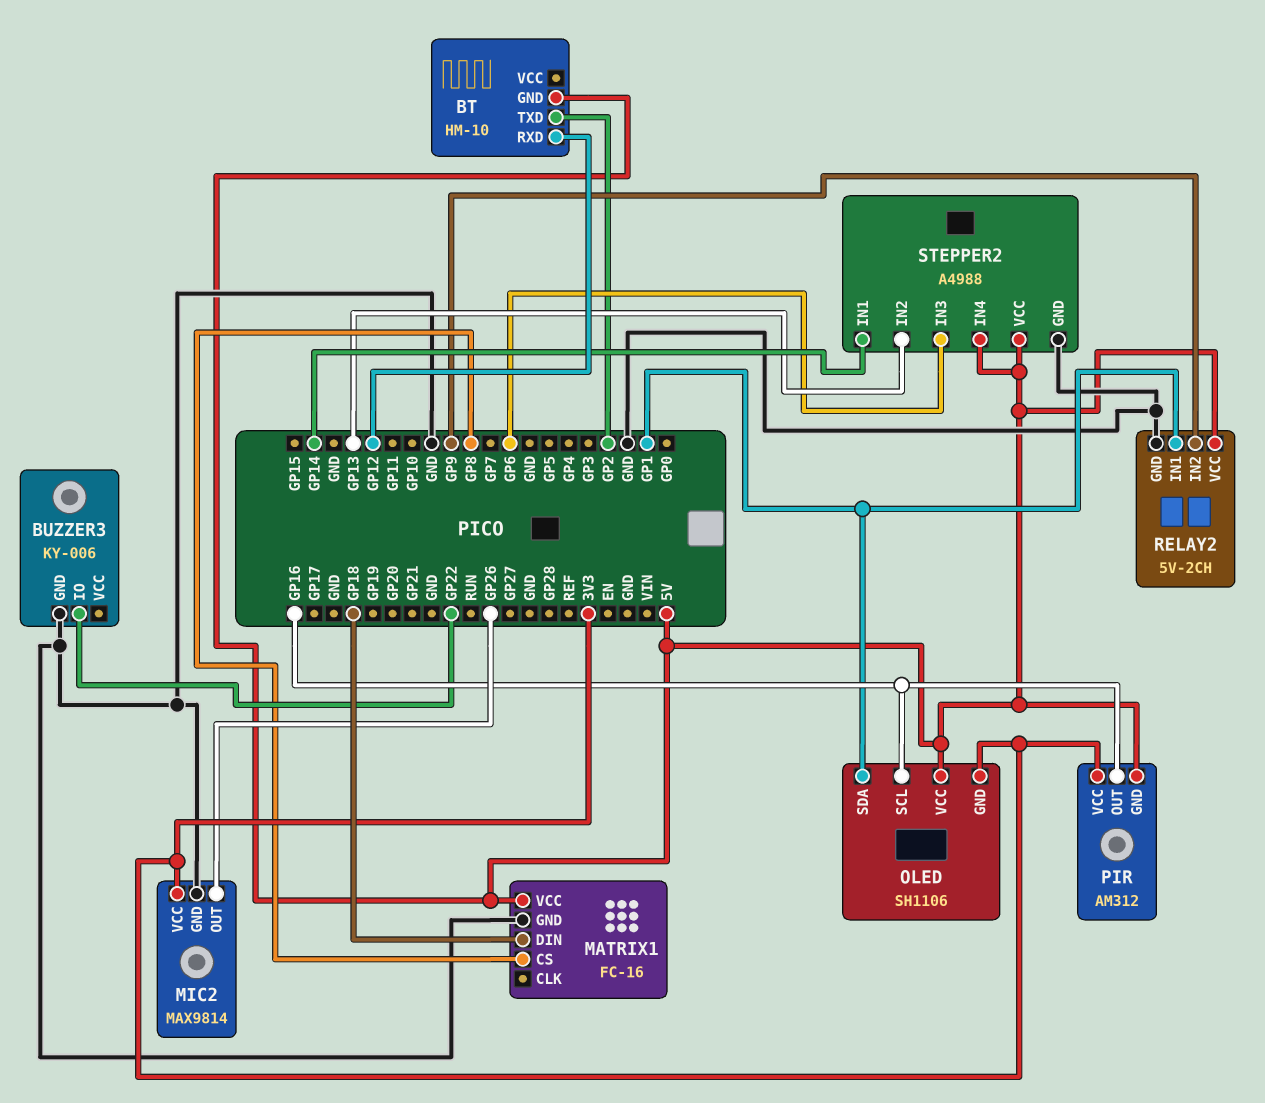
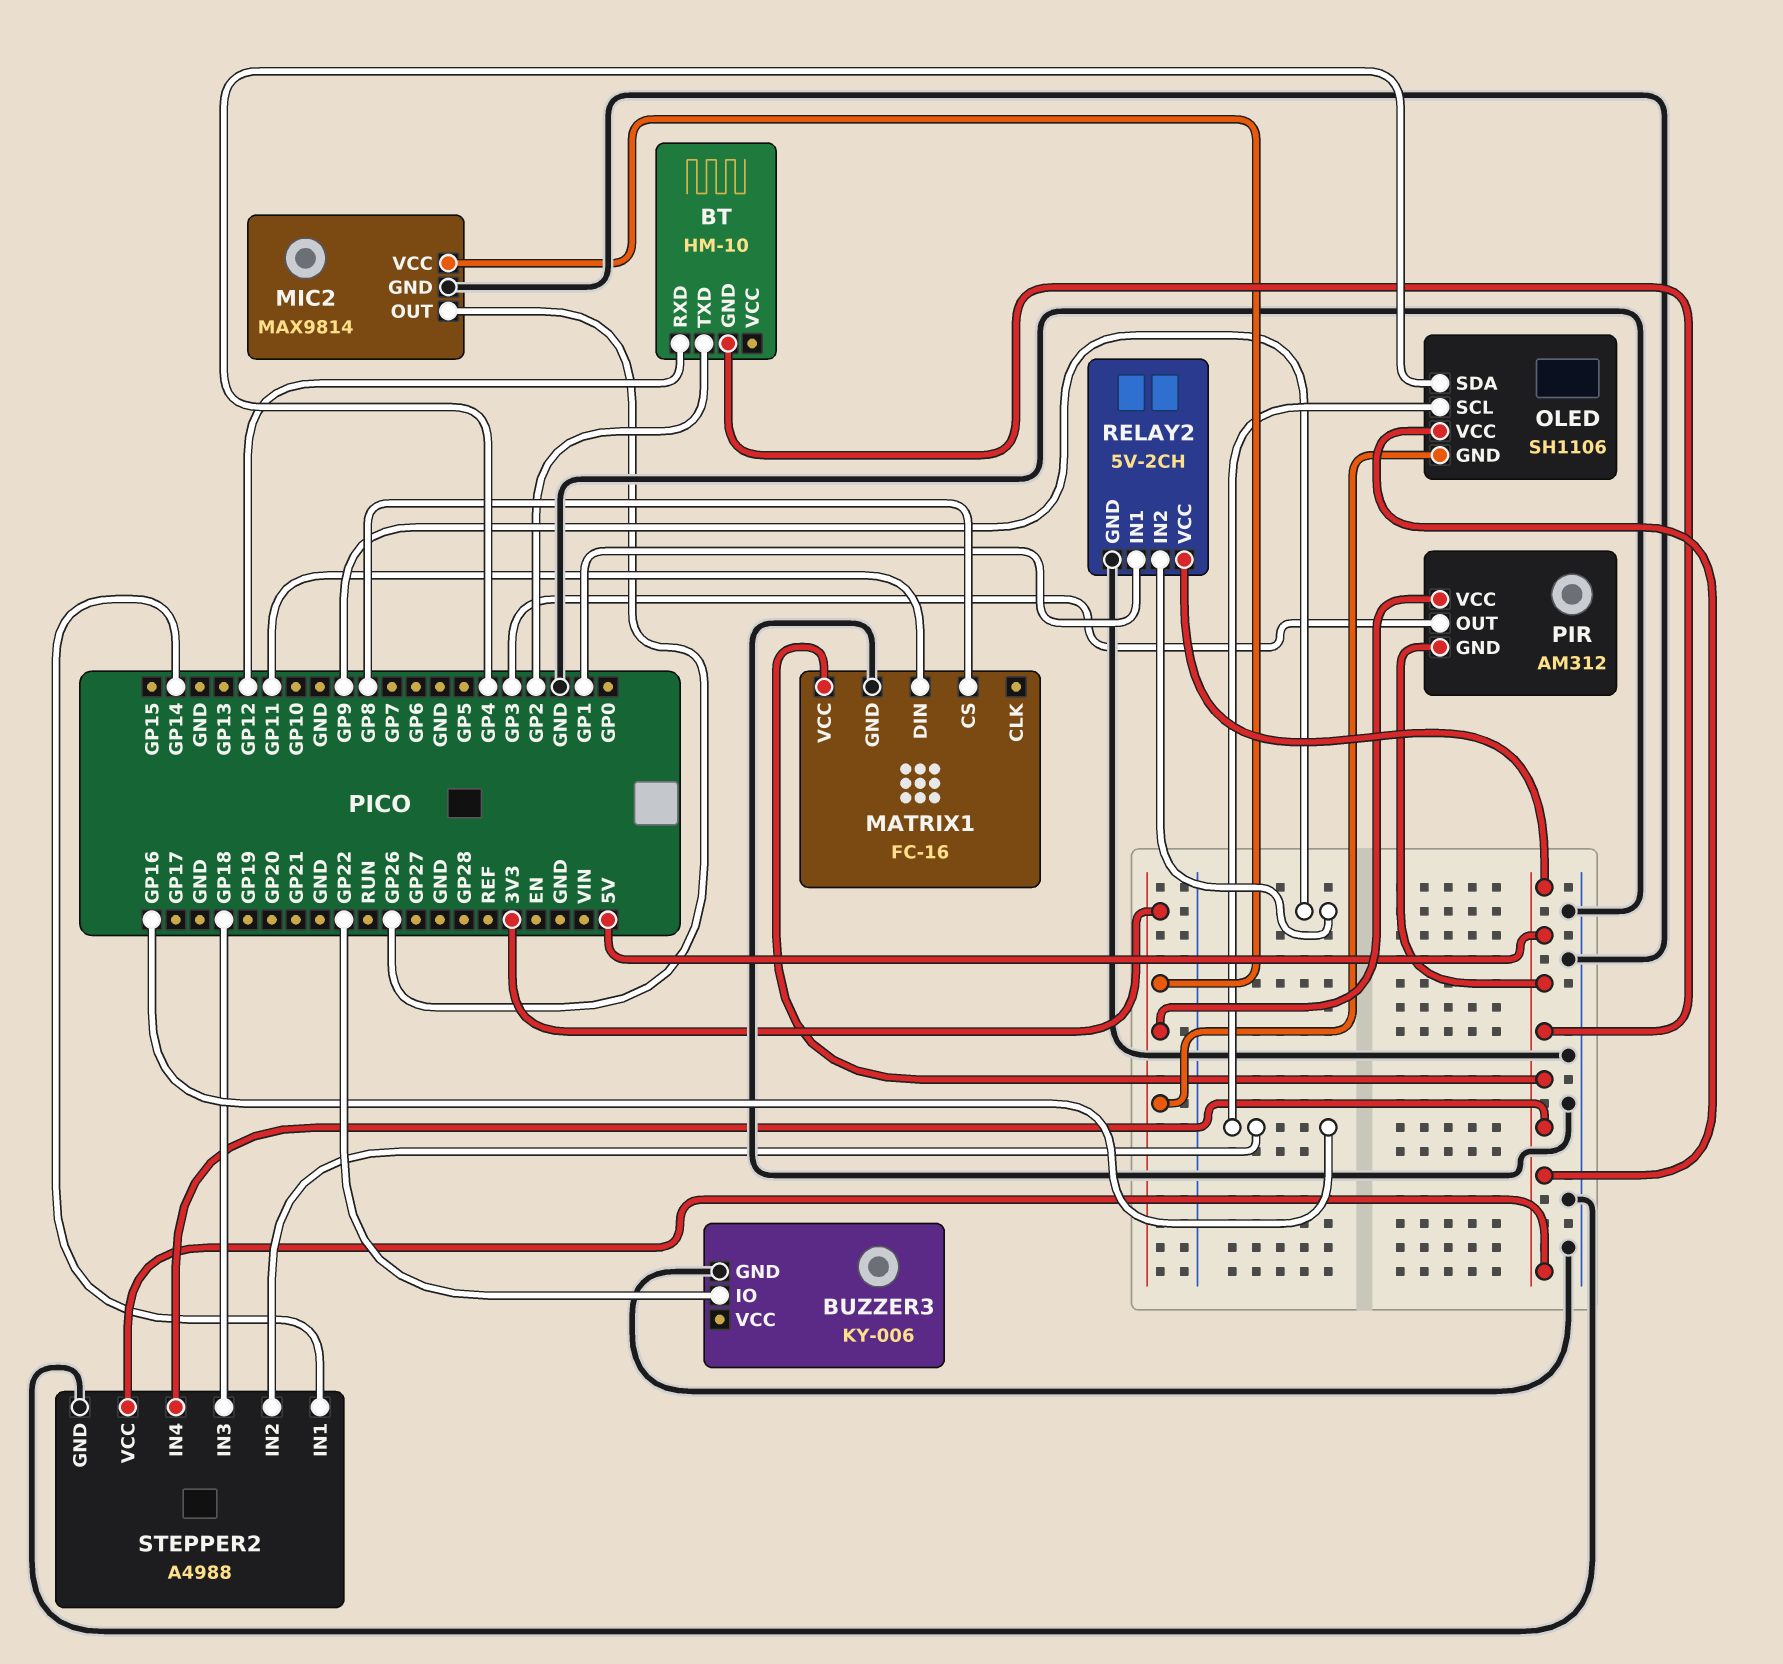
MATRIX1 pin DIN: GP18 -> GP11
OLED pin SDA: GP1 -> GP4
PIR pin OUT: GP16 -> GP3
STEPPER2 pin IN2: GP13 -> GP16
STEPPER2 pin IN3: GP6 -> GP18

